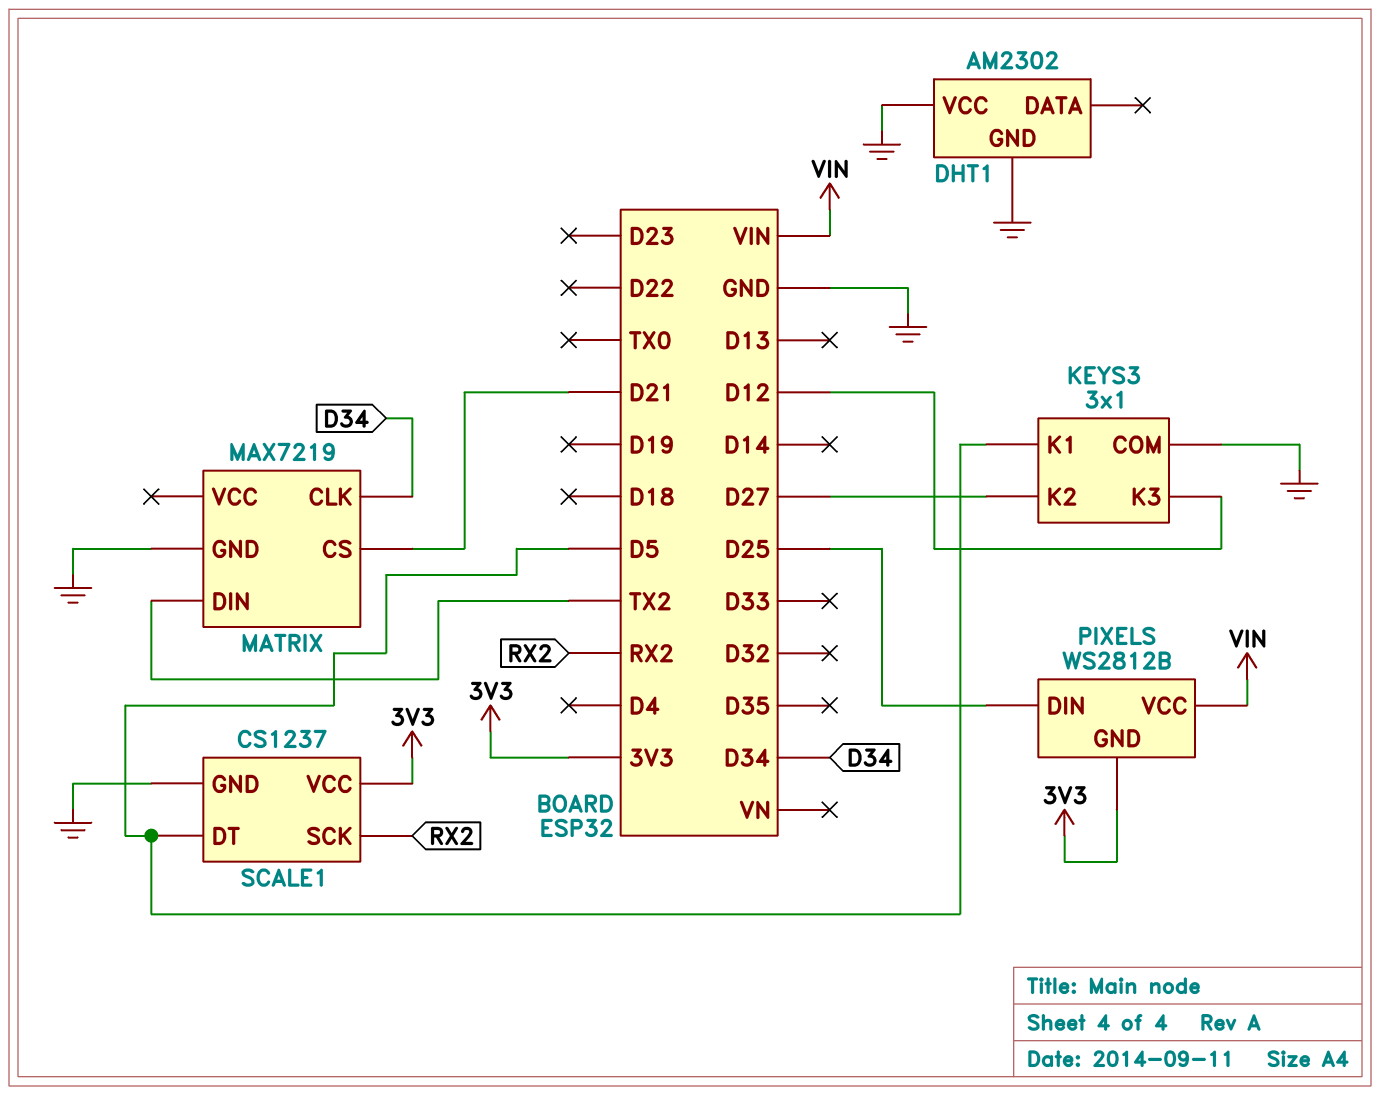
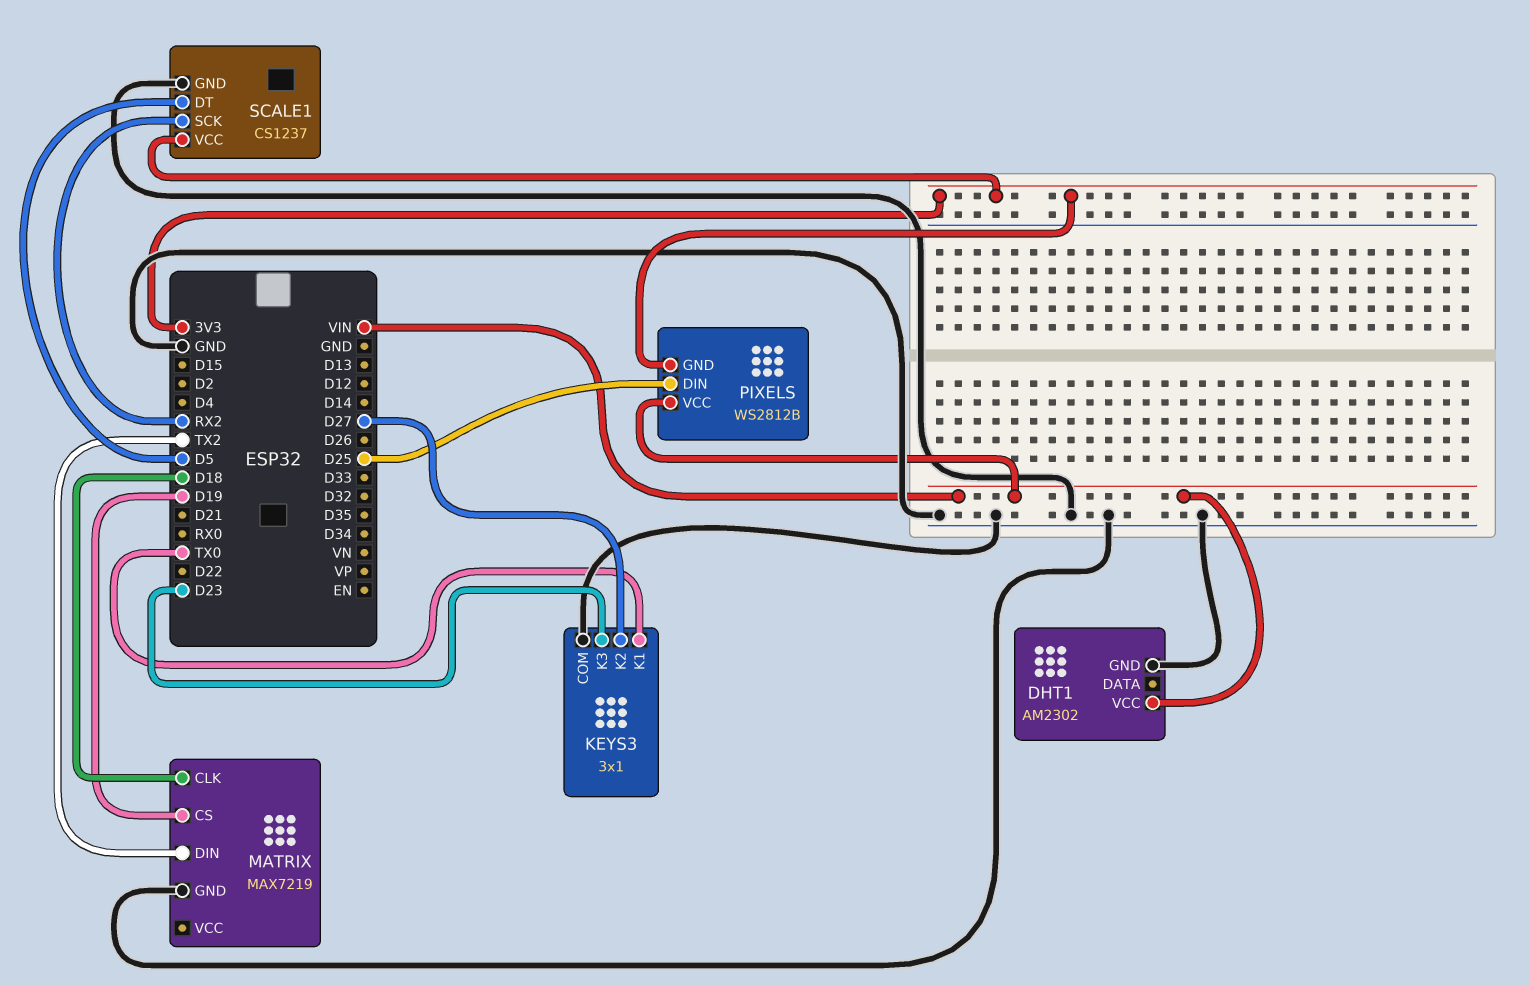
DHT1 pin VCC: GND -> VIN
KEYS3 pin K1: D5 -> TX0
KEYS3 pin K3: D12 -> D23
MATRIX pin CLK: D34 -> D18
MATRIX pin CS: D21 -> D19

